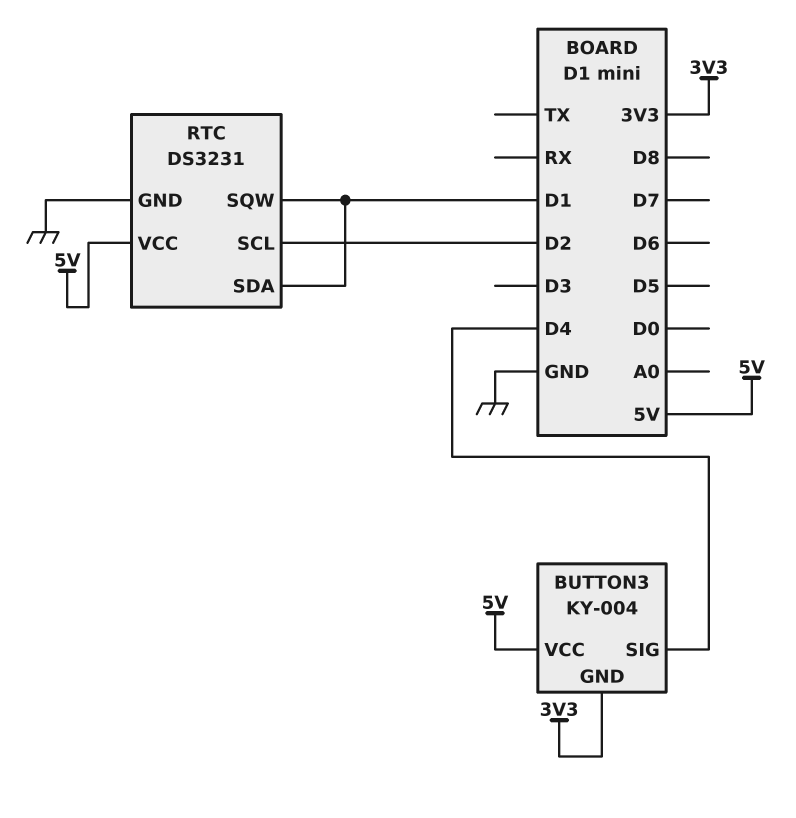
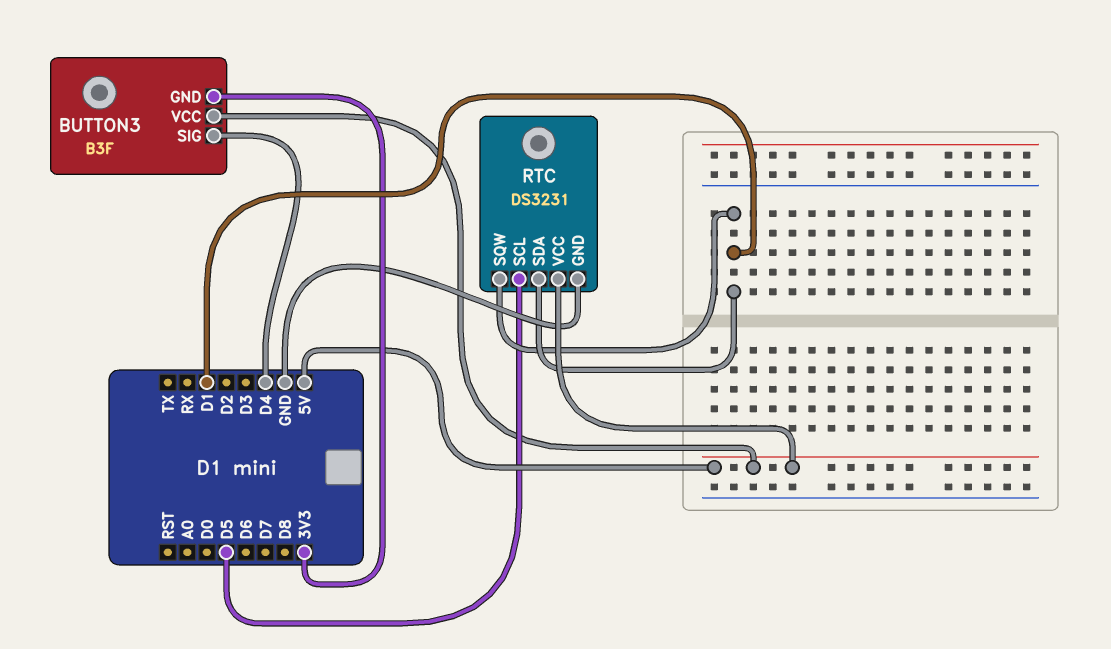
BUTTON3: KY-004 -> B3F
RTC pin SCL: D2 -> D5

